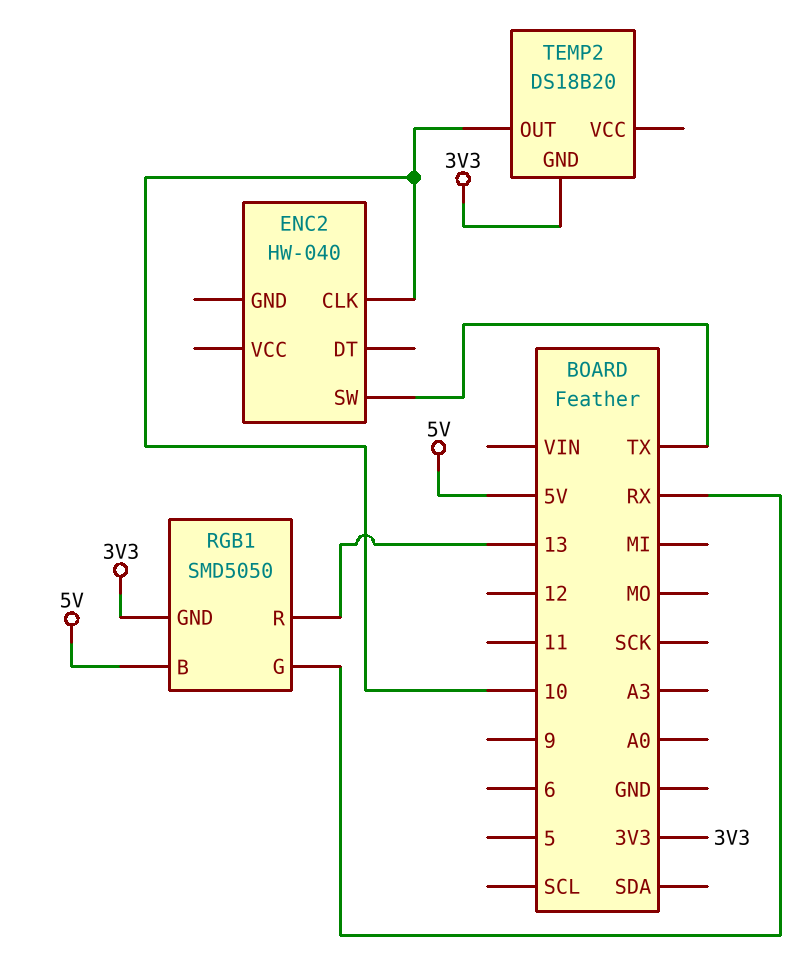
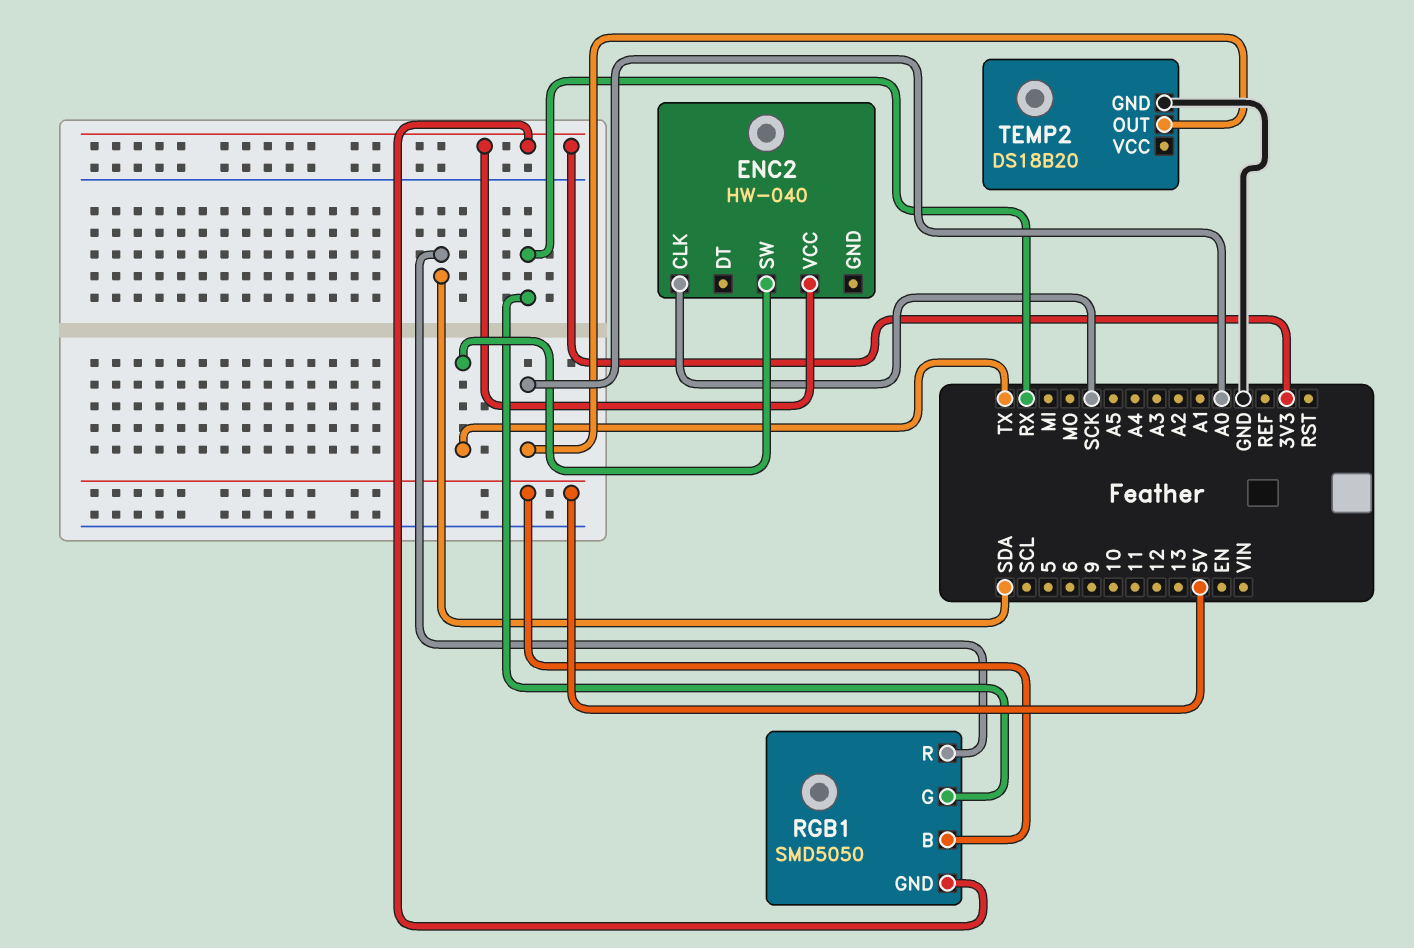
ENC2 pin CLK: 10 -> SCK
ENC2 pin VCC: none -> 3V3
RGB1 pin R: 13 -> SDA
TEMP2 pin GND: 3V3 -> GND
TEMP2 pin OUT: 10 -> A0

